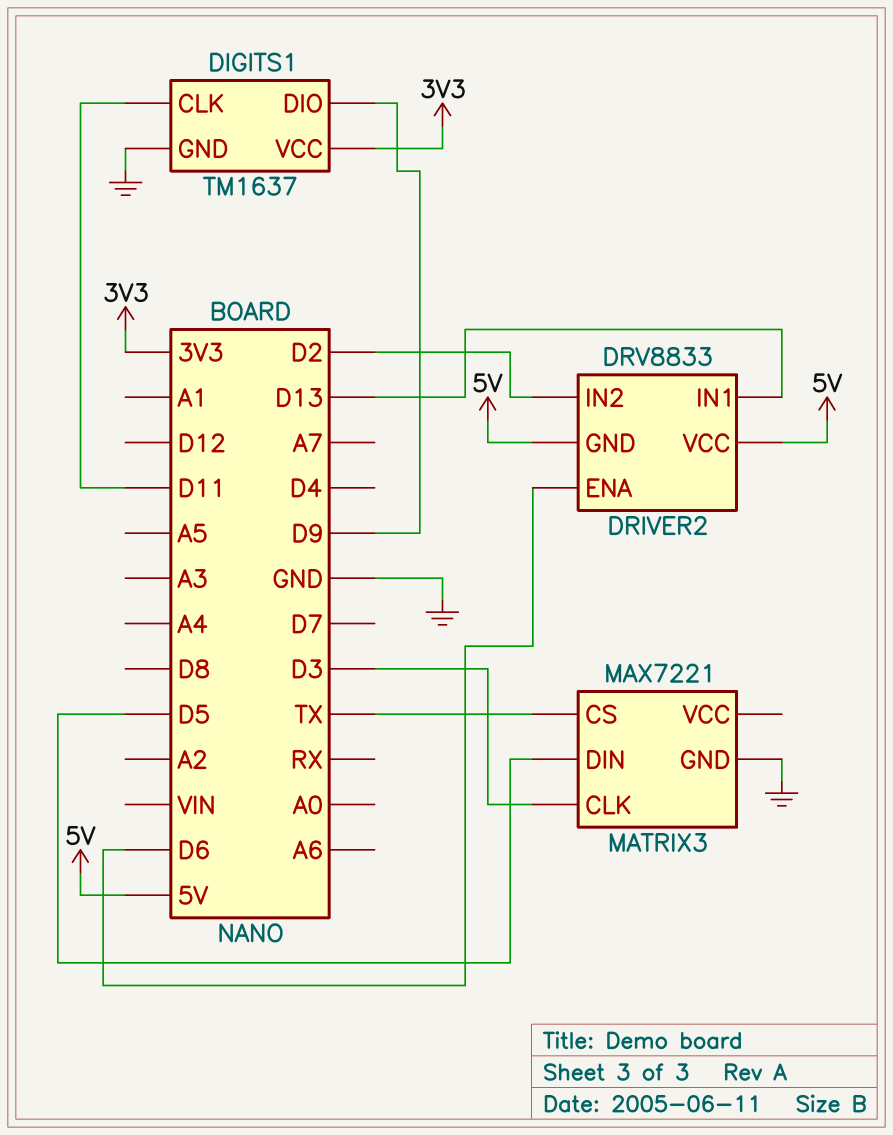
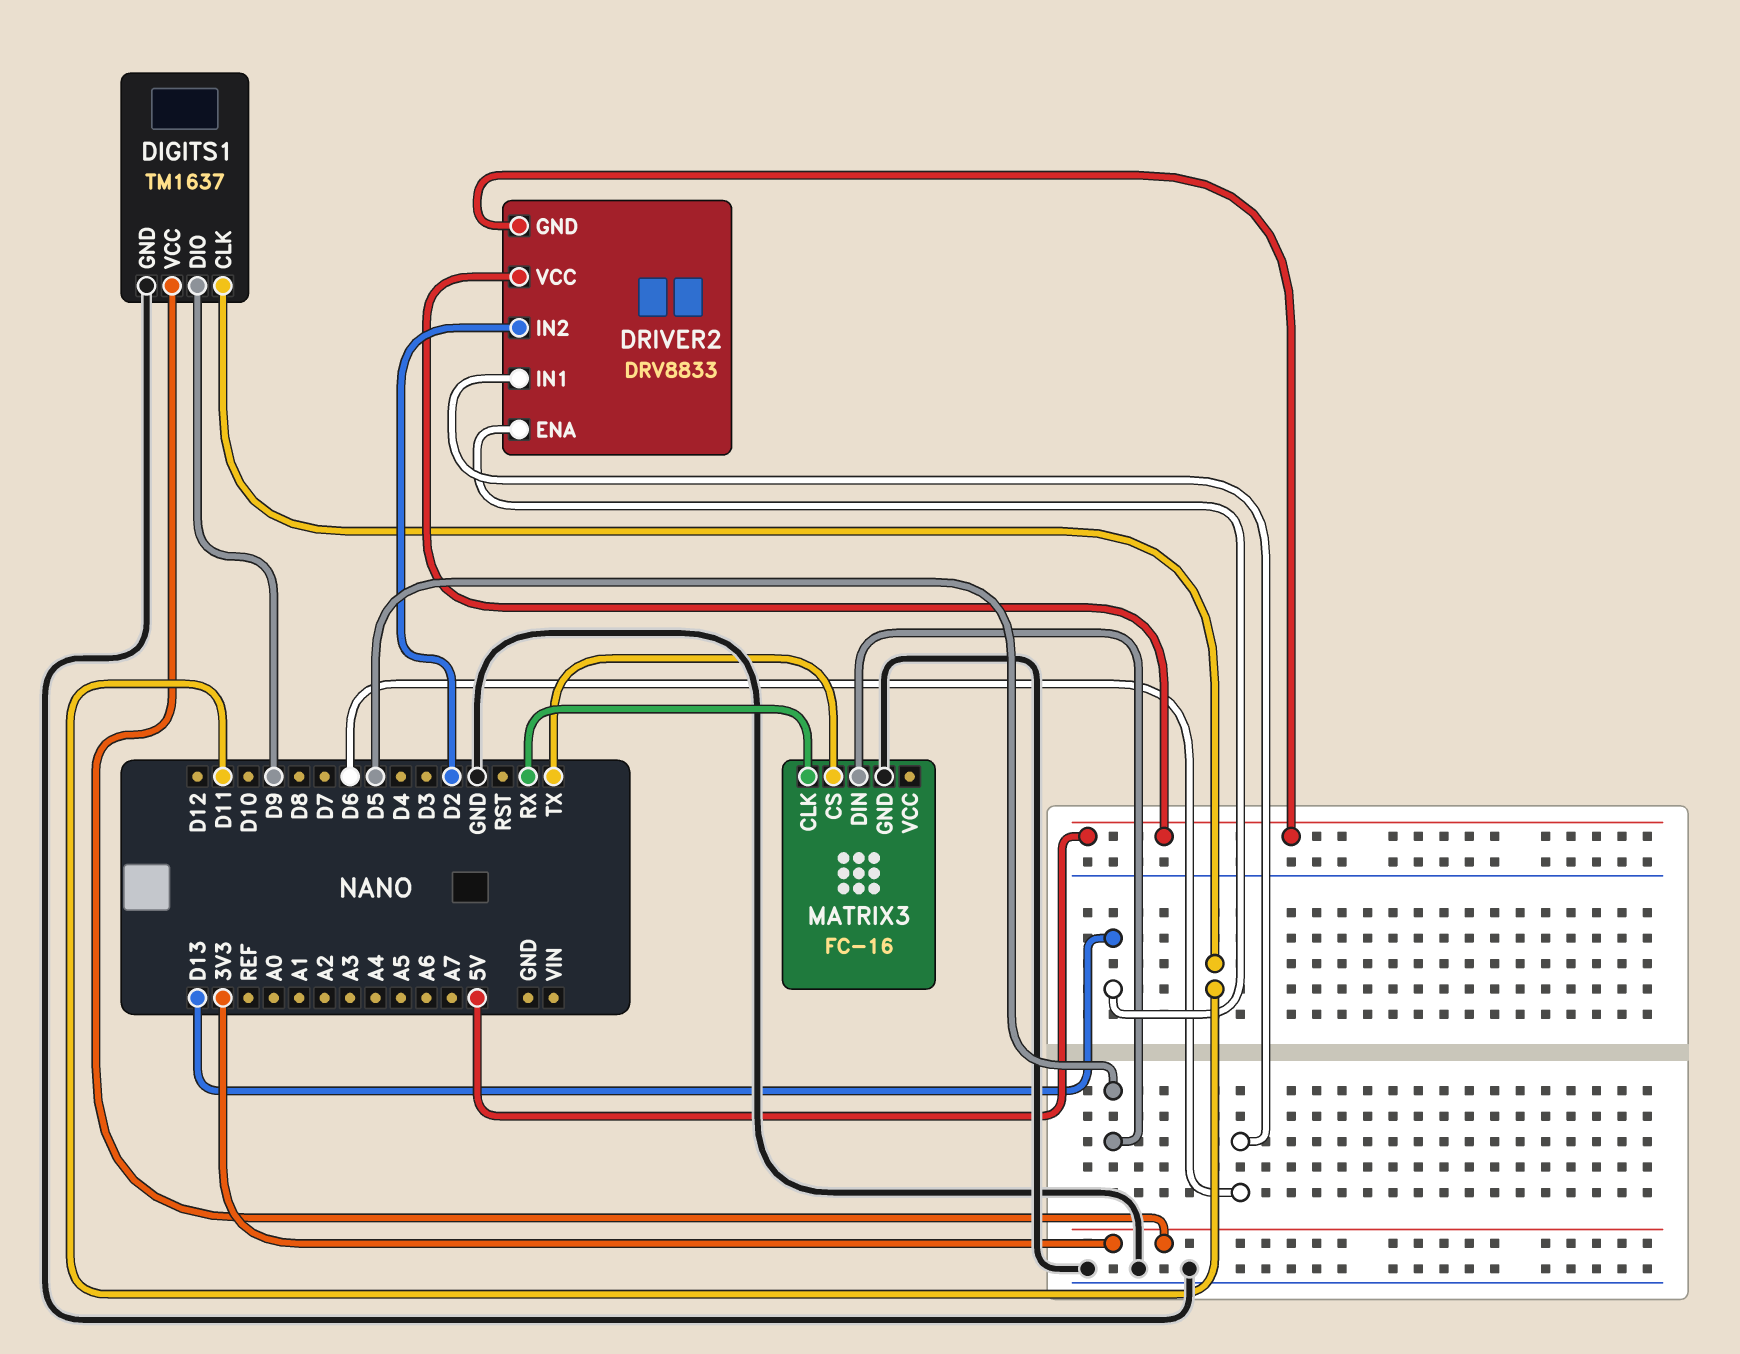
DRIVER2 pin ENA: D6 -> D13
DRIVER2 pin IN1: D13 -> D6
MATRIX3: MAX7221 -> FC-16
MATRIX3 pin CLK: D3 -> RX

